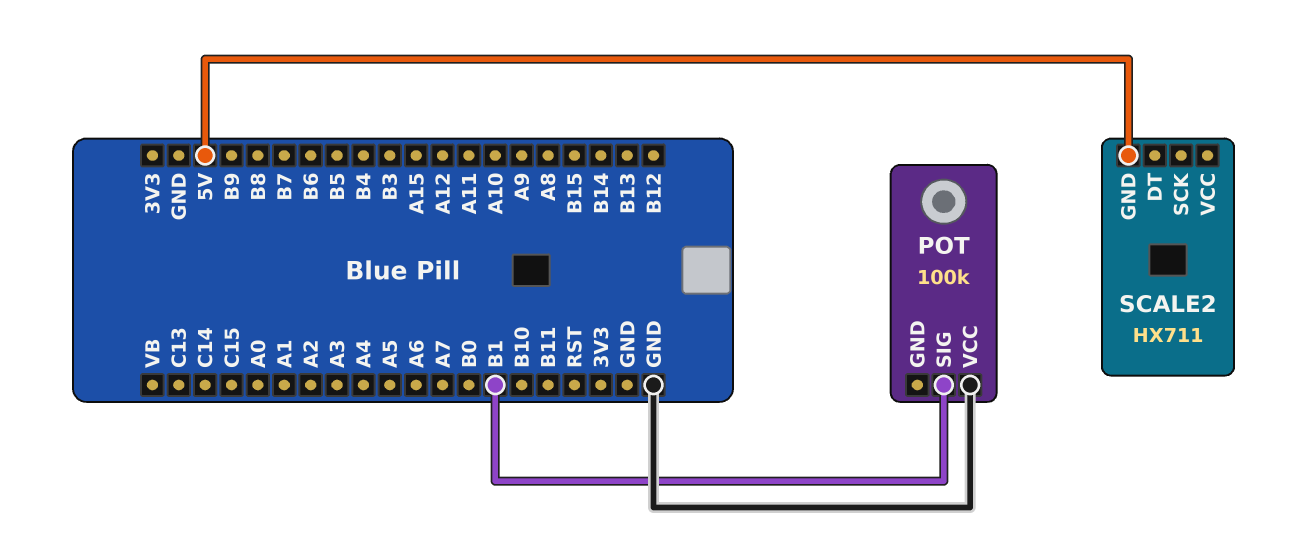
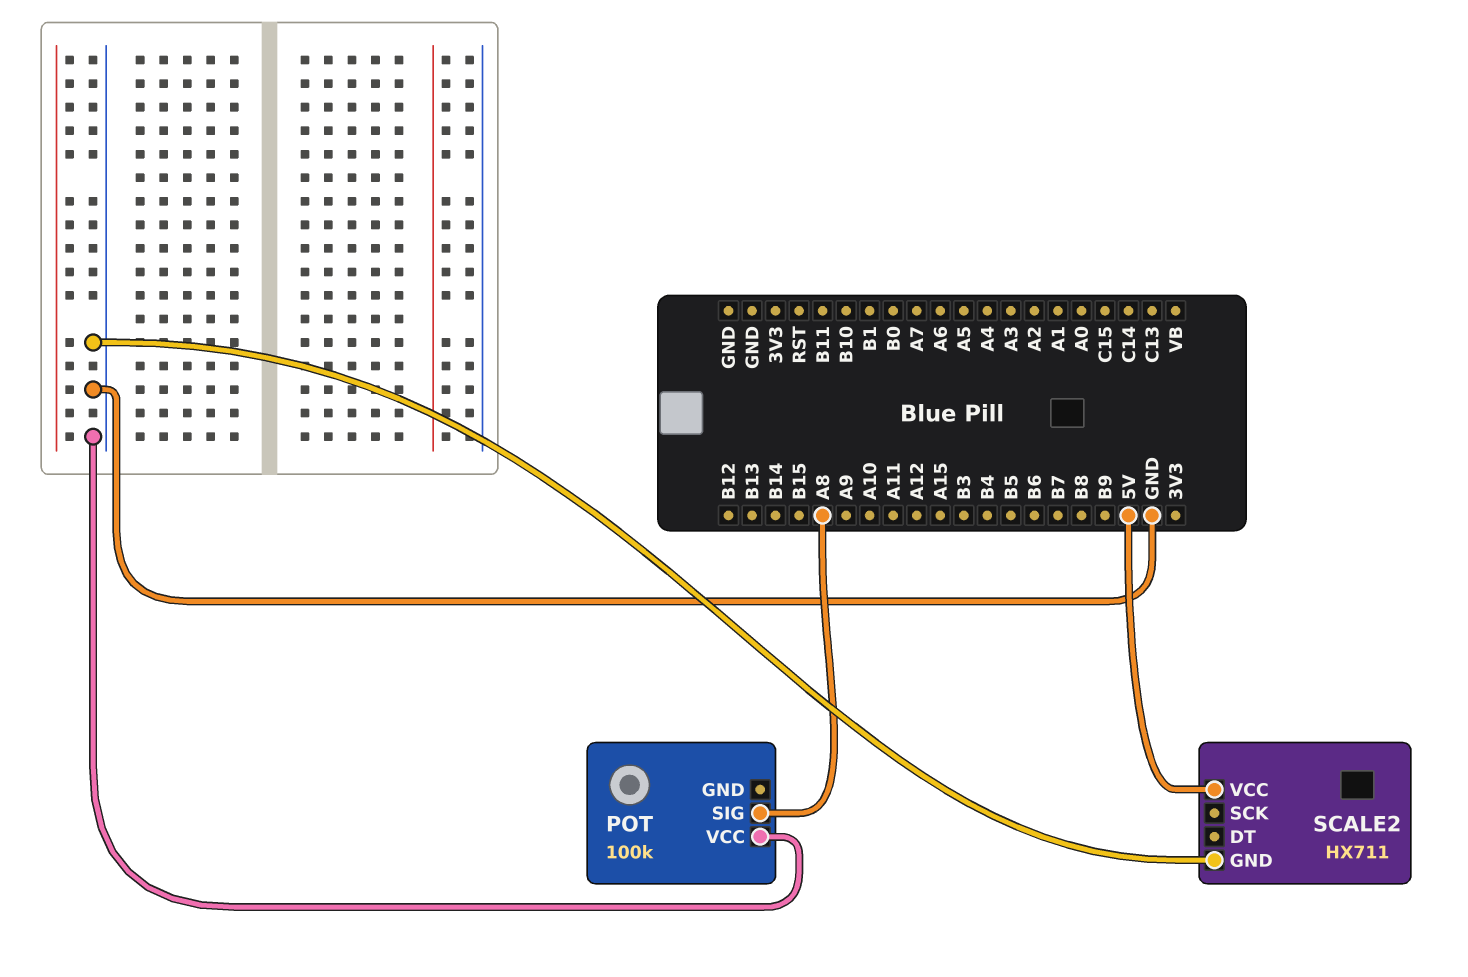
POT pin SIG: B1 -> A8
SCALE2 pin GND: 5V -> GND
SCALE2 pin VCC: none -> 5V

